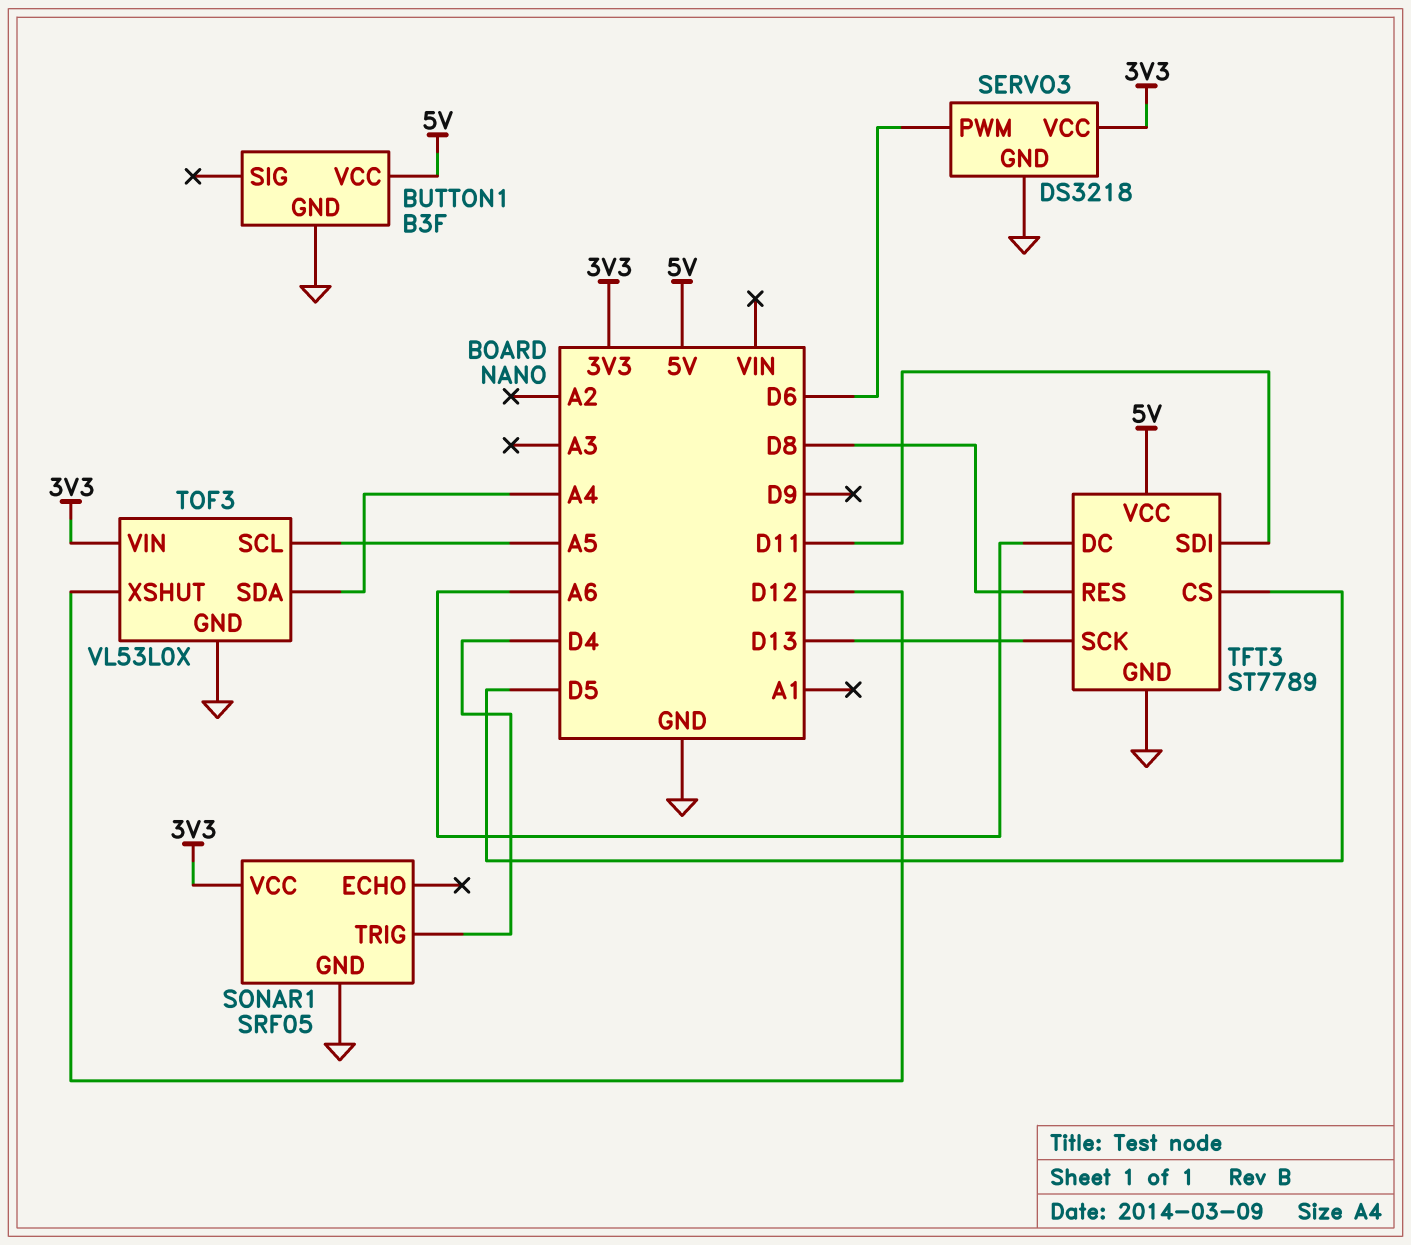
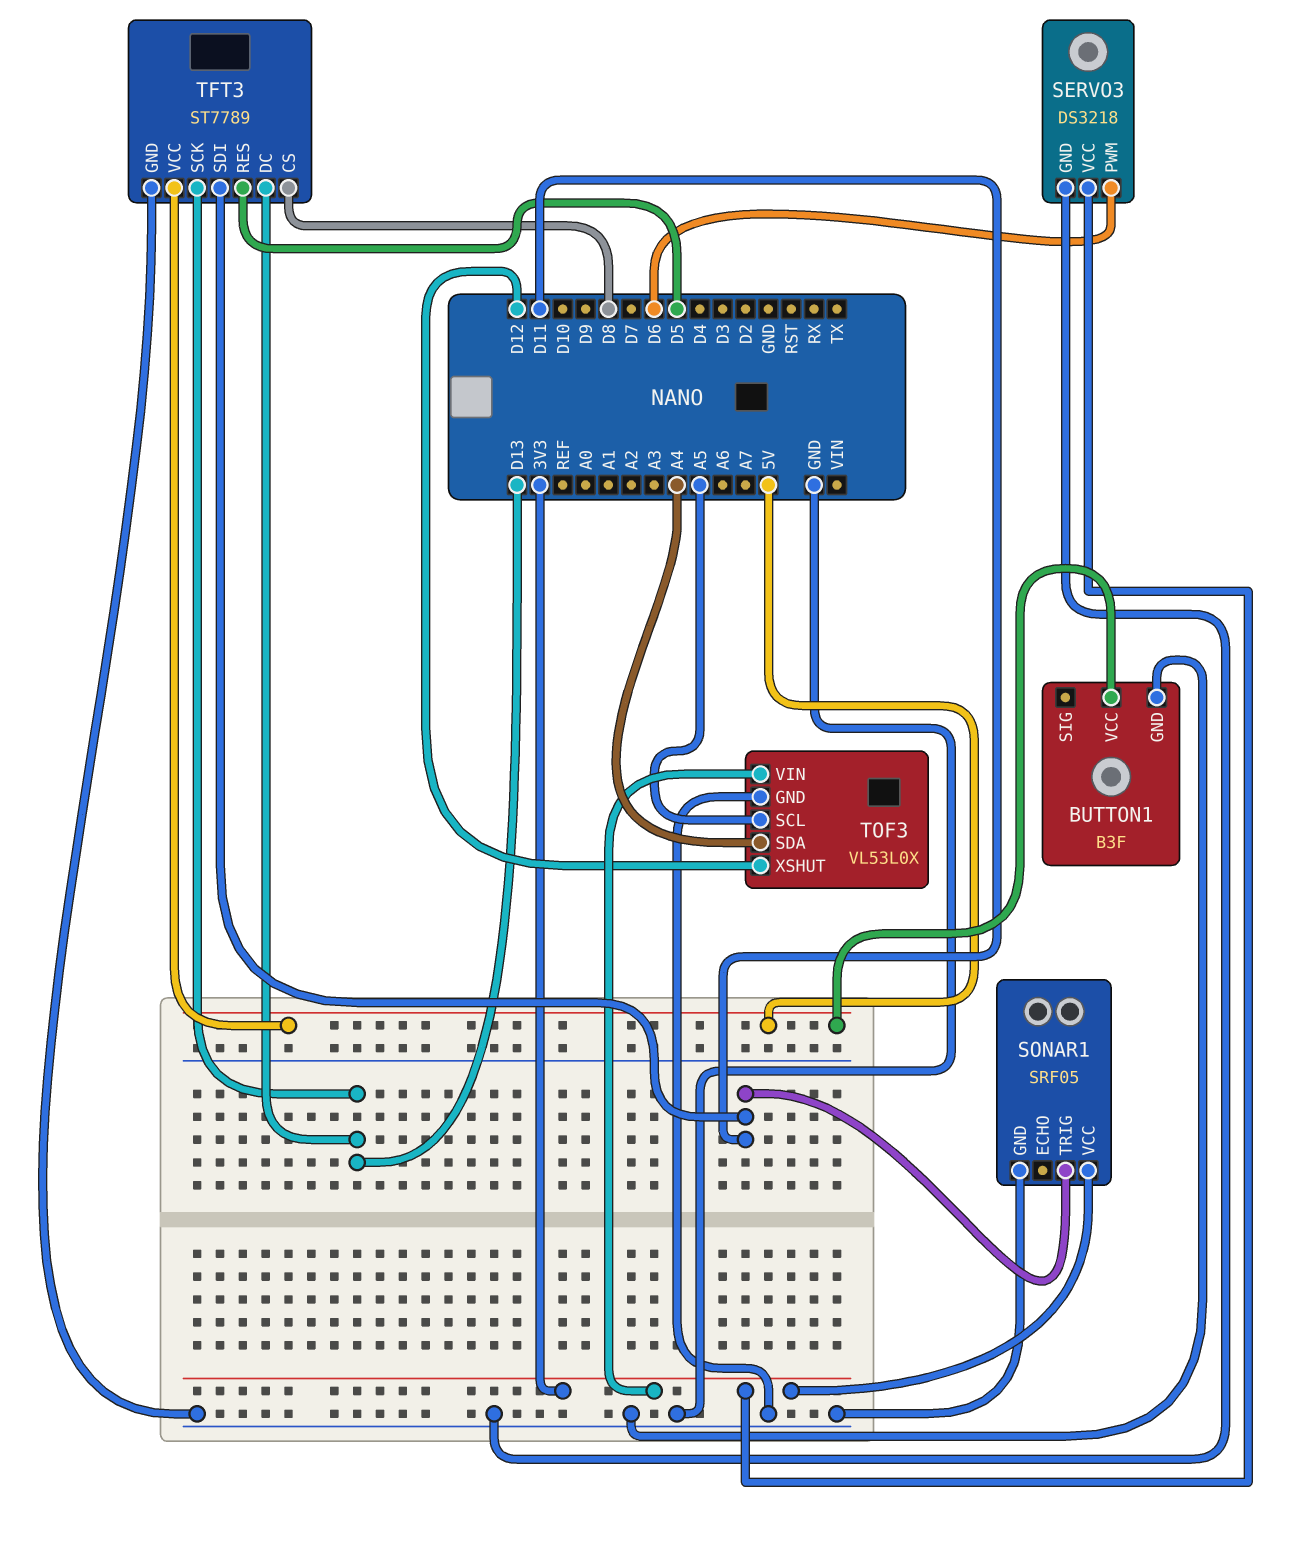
SONAR1 pin TRIG: D4 -> D11
TFT3 pin CS: D5 -> D8
TFT3 pin DC: A6 -> D13
TFT3 pin RES: D8 -> D5

